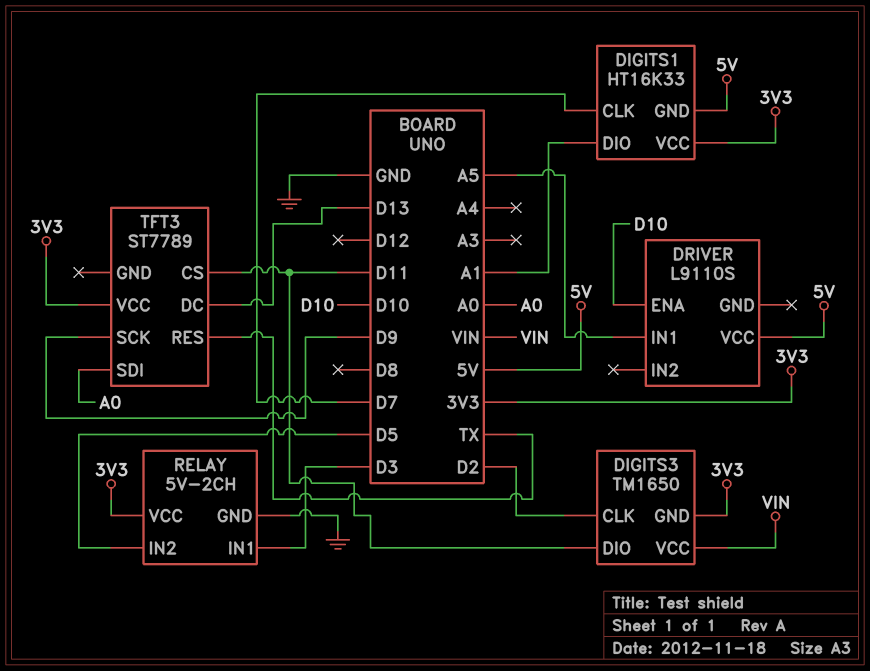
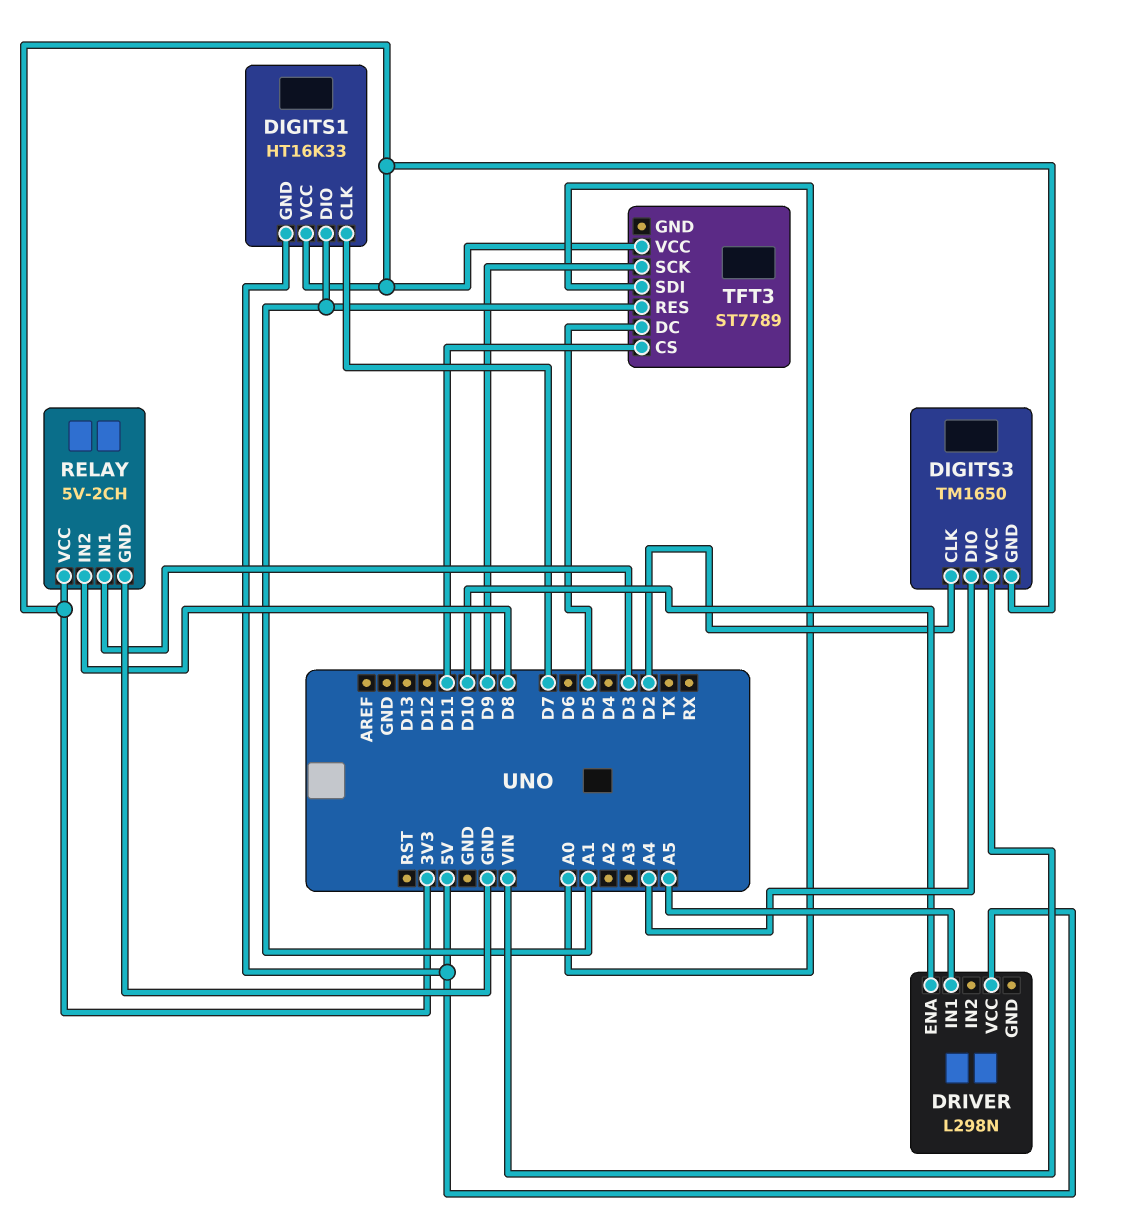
DIGITS3 pin DIO: D11 -> A4
DRIVER: L9110S -> L298N
RELAY pin IN2: D5 -> D8
TFT3 pin DC: D13 -> D5
TFT3 pin RES: TX -> A1

